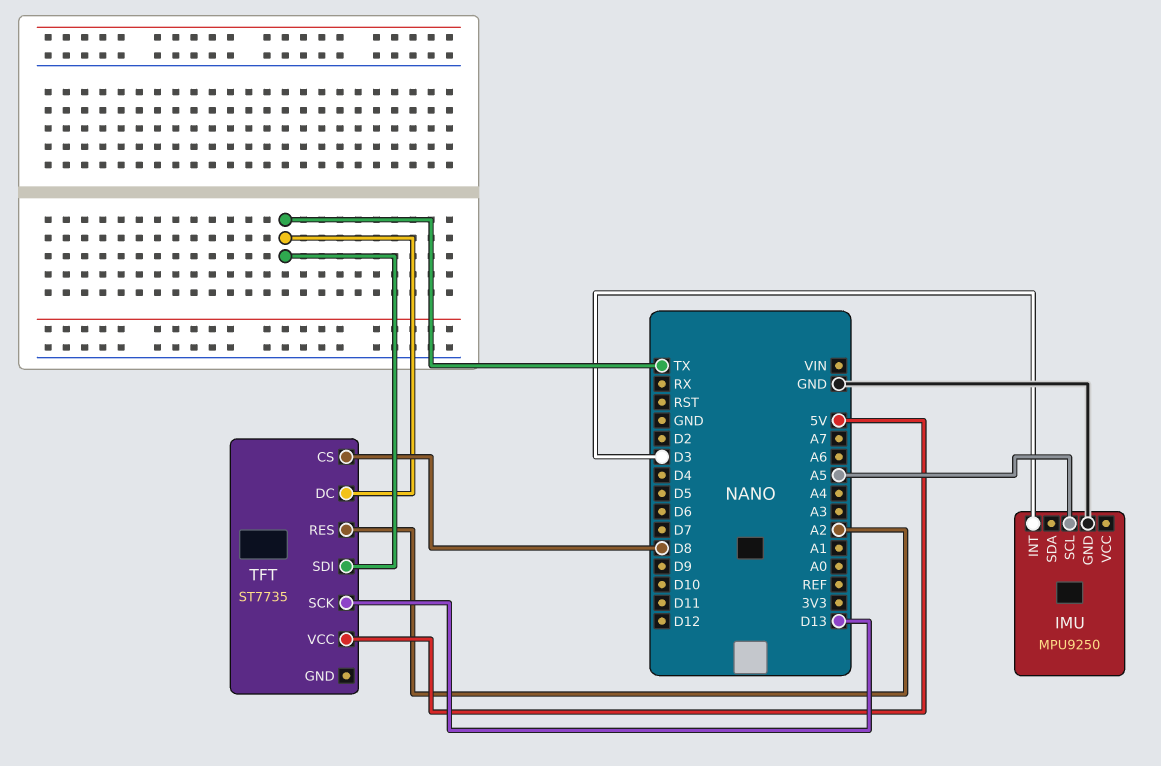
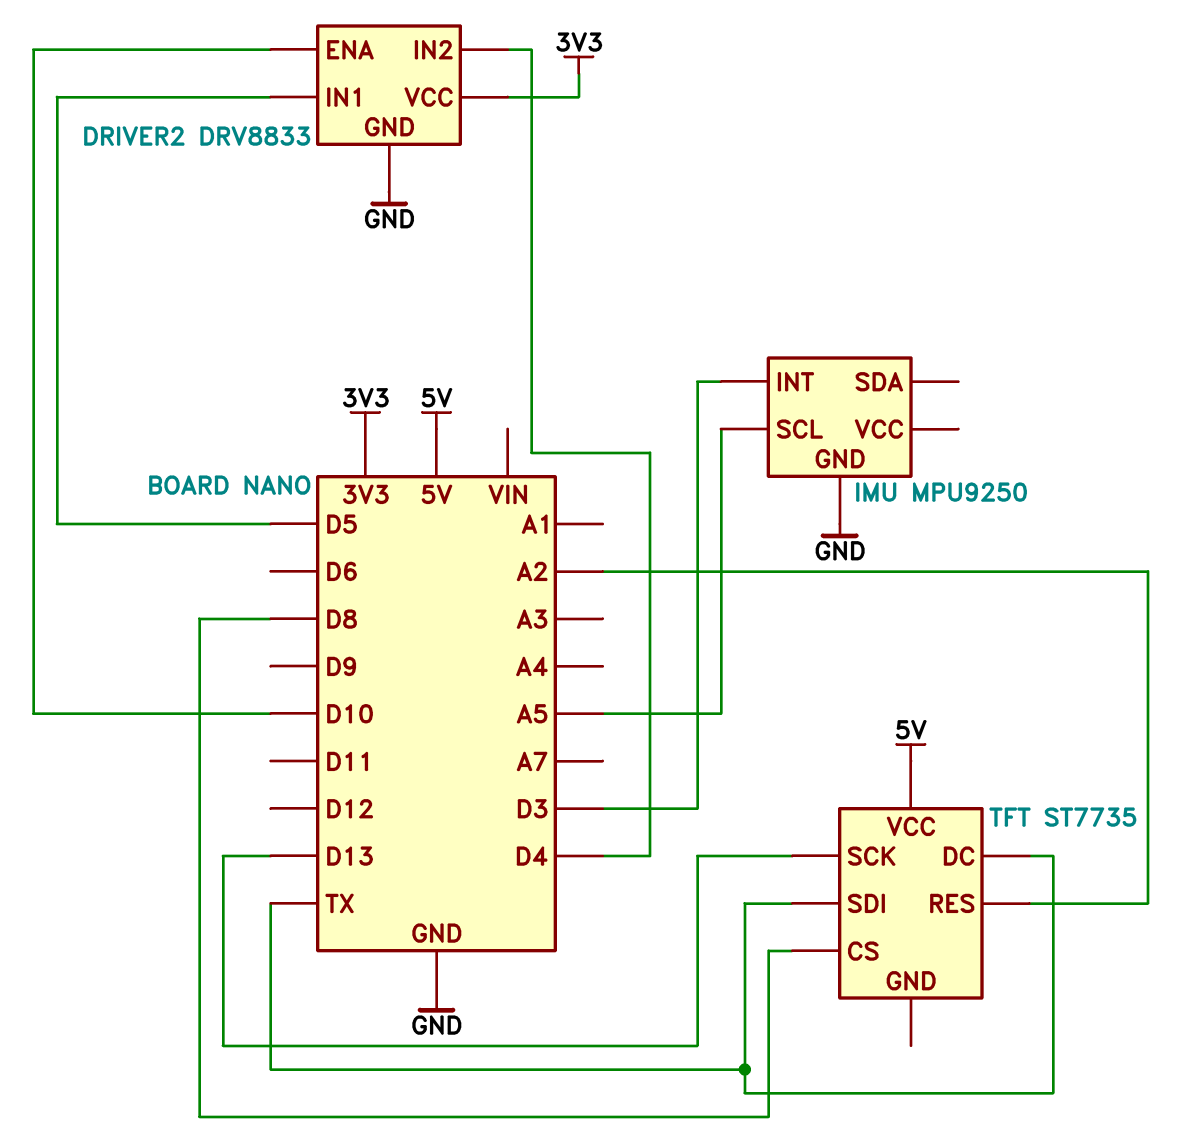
DRIVER2: none -> DRV8833
DRIVER2 pin ENA: none -> D10
DRIVER2 pin GND: none -> GND
DRIVER2 pin IN1: none -> D5
DRIVER2 pin IN2: none -> D4
DRIVER2 pin VCC: none -> 3V3

